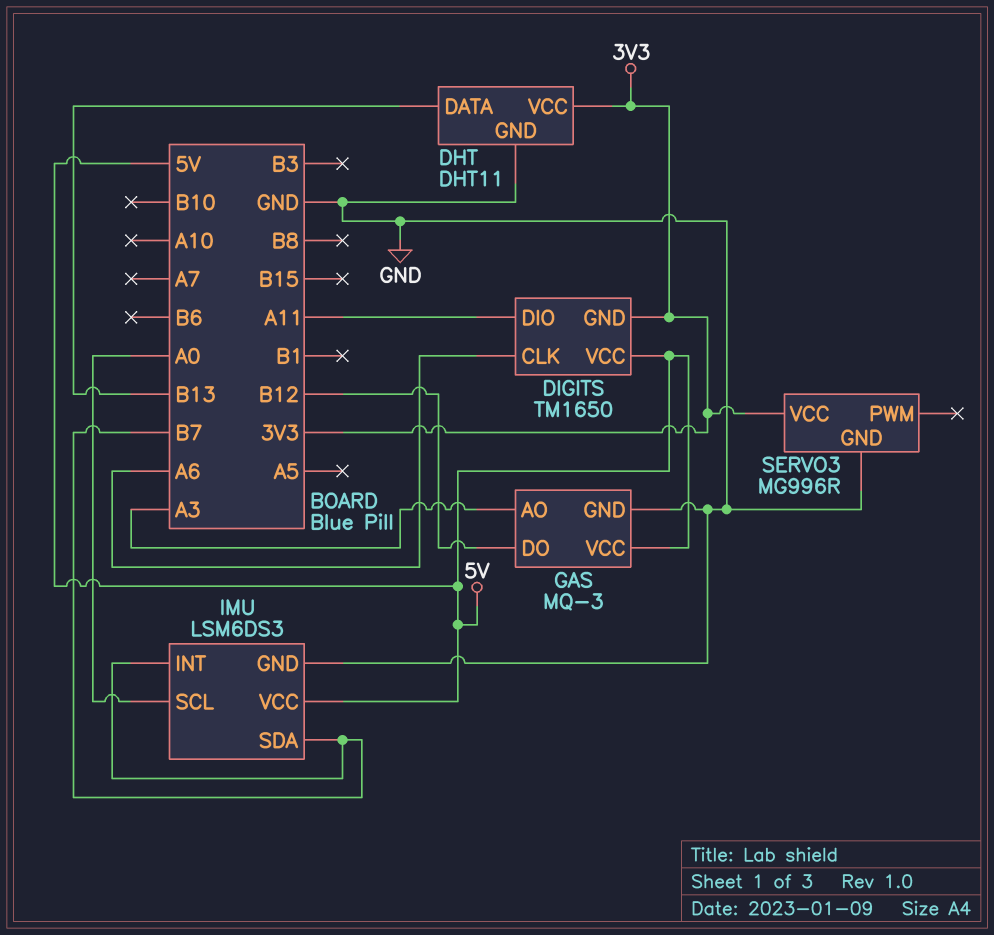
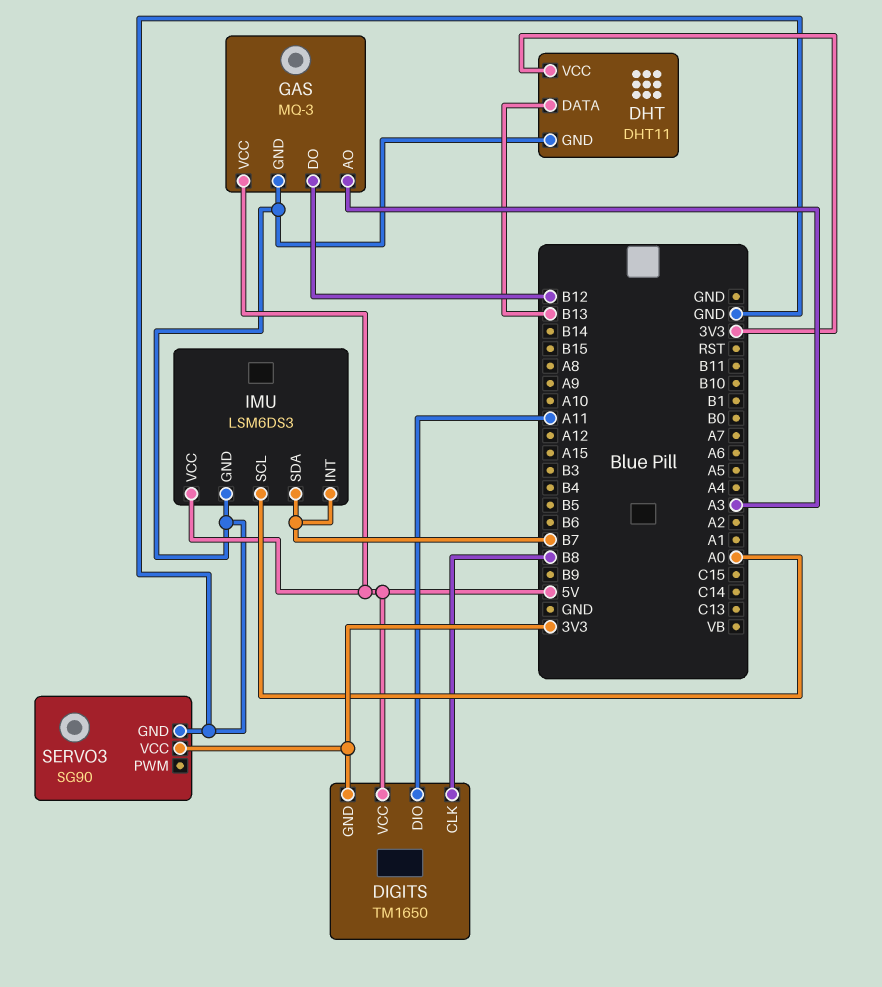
DIGITS pin CLK: A6 -> B8
SERVO3: MG996R -> SG90

